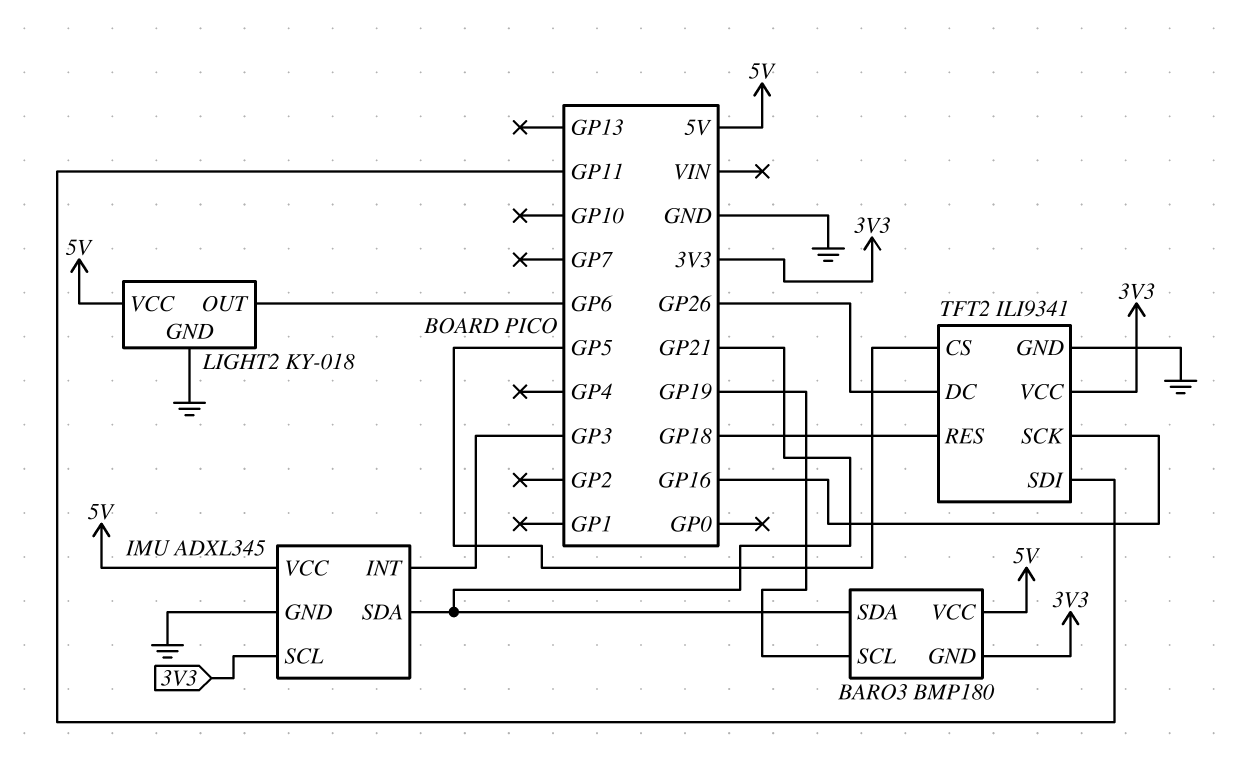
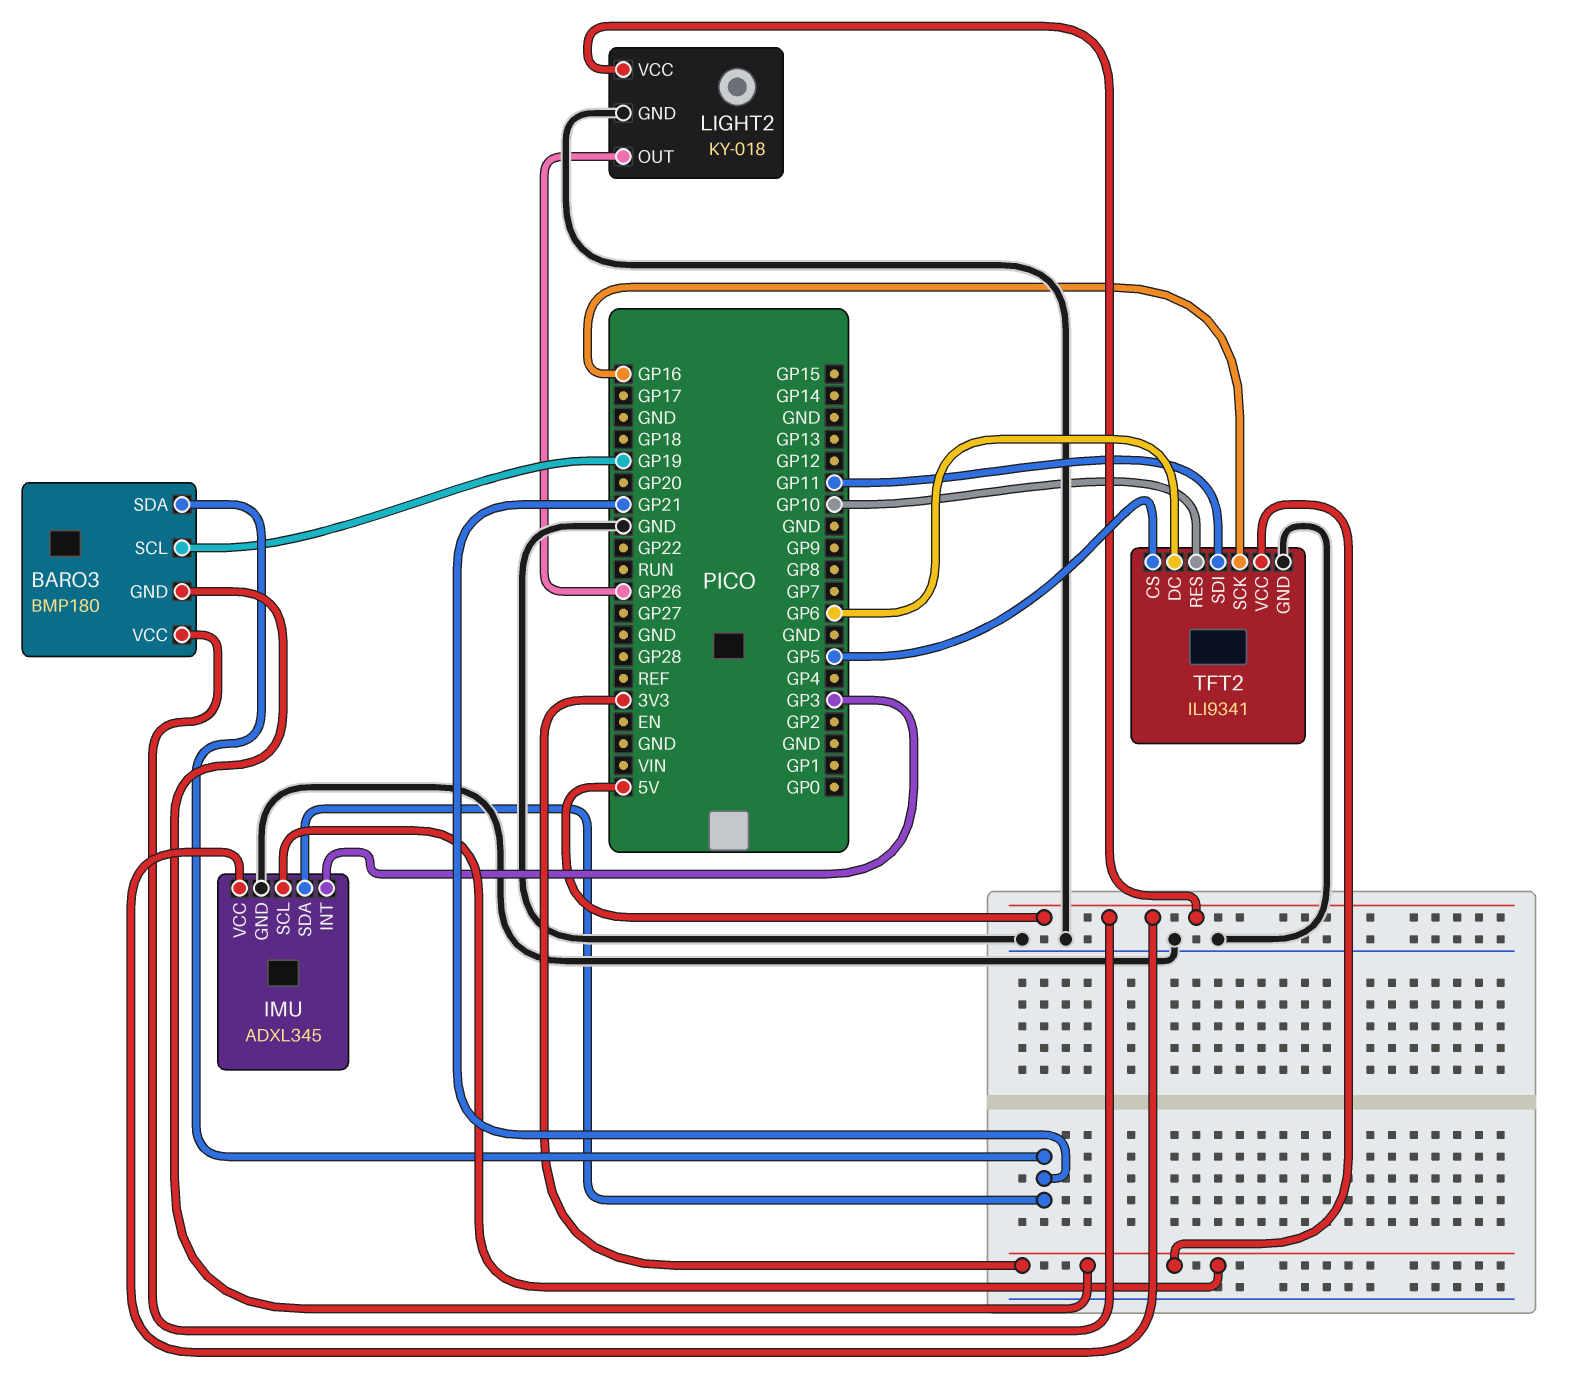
LIGHT2 pin OUT: GP6 -> GP26
TFT2 pin DC: GP26 -> GP6
TFT2 pin RES: GP18 -> GP10

